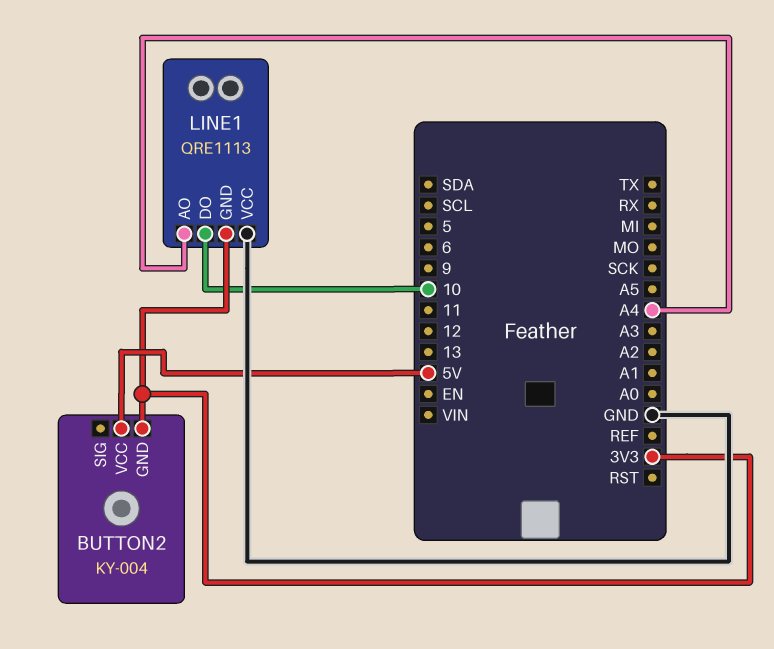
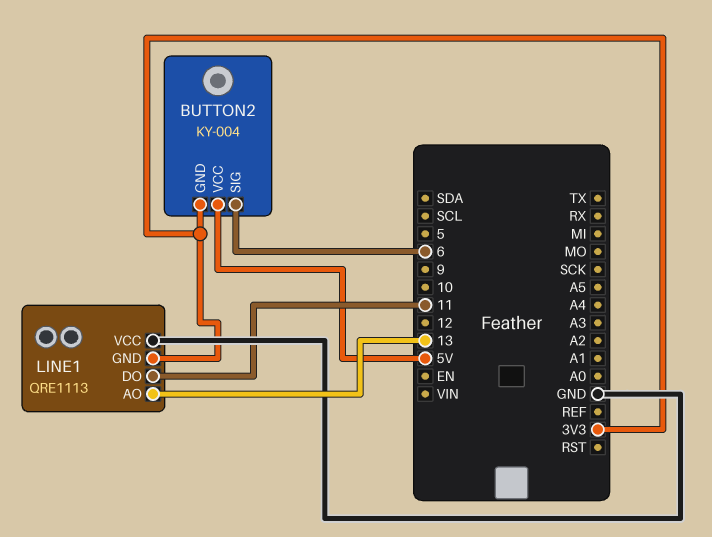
BUTTON2 pin SIG: none -> 6
LINE1 pin AO: A4 -> 13
LINE1 pin DO: 10 -> 11

